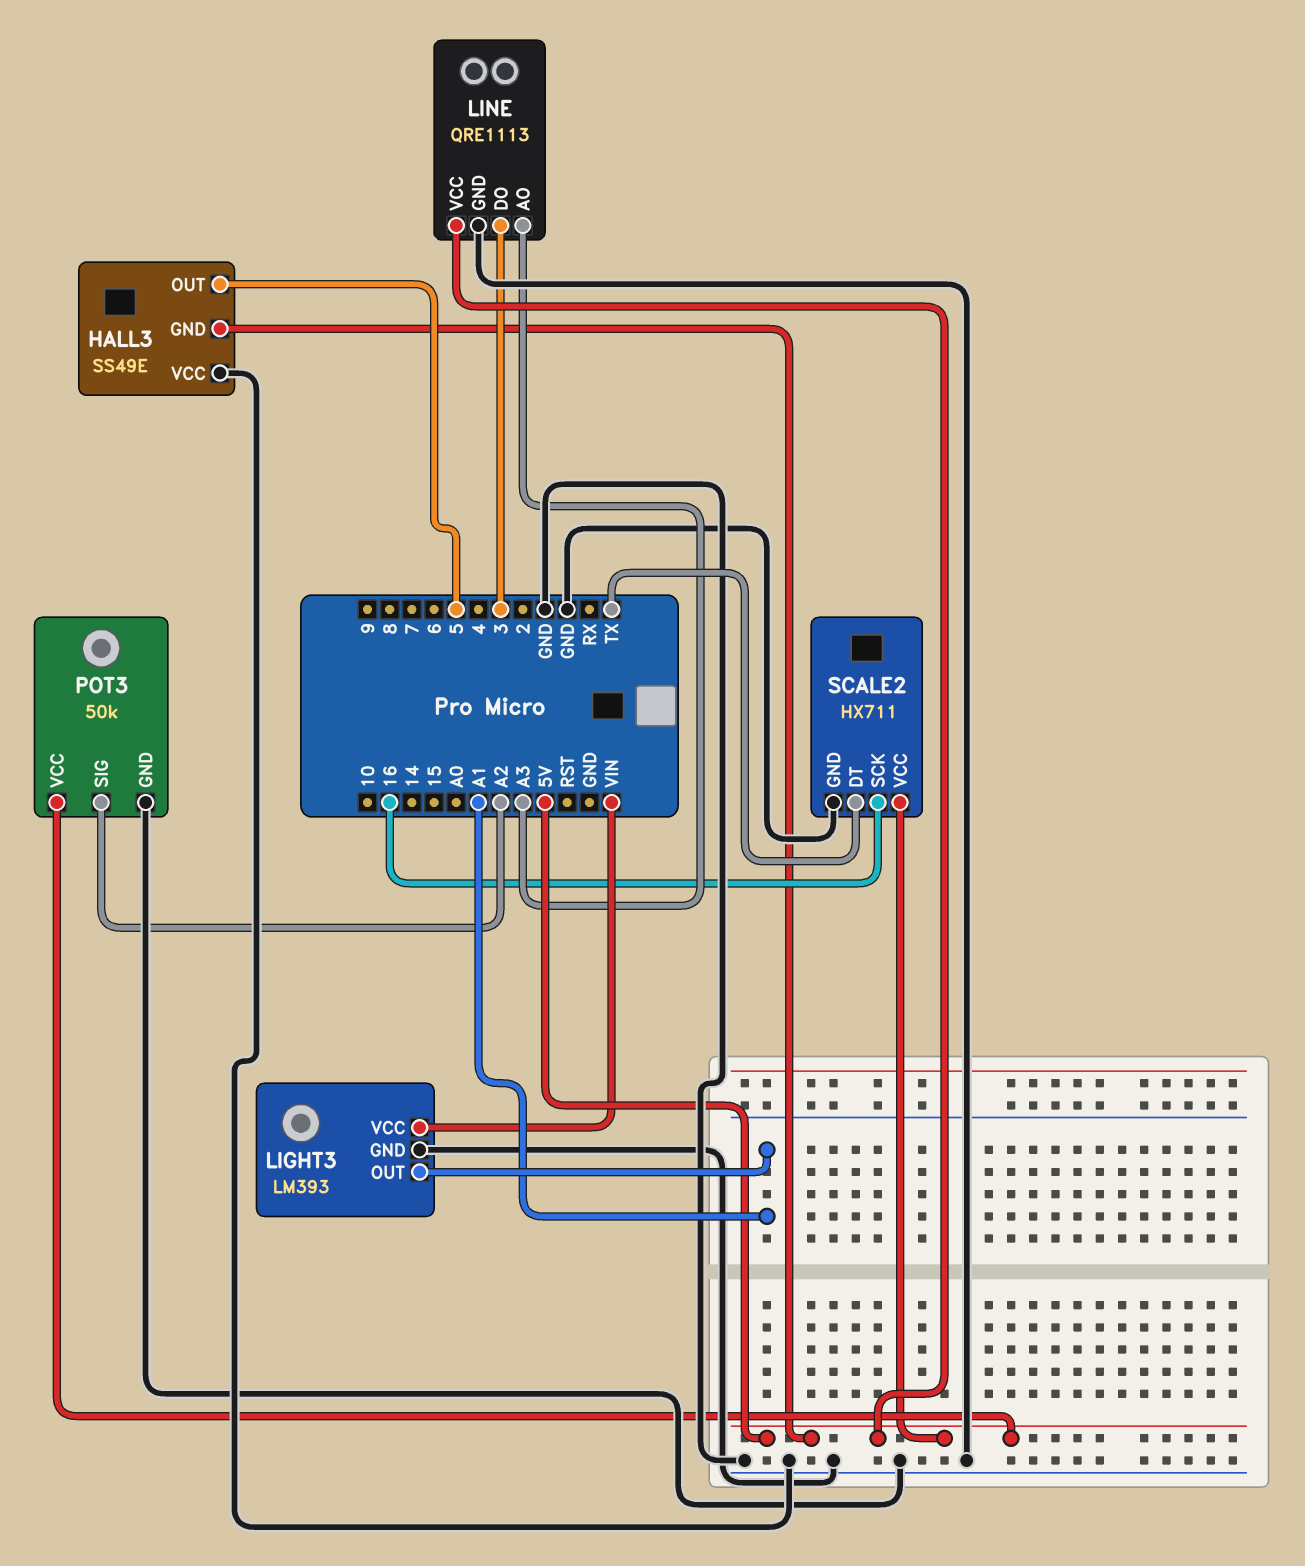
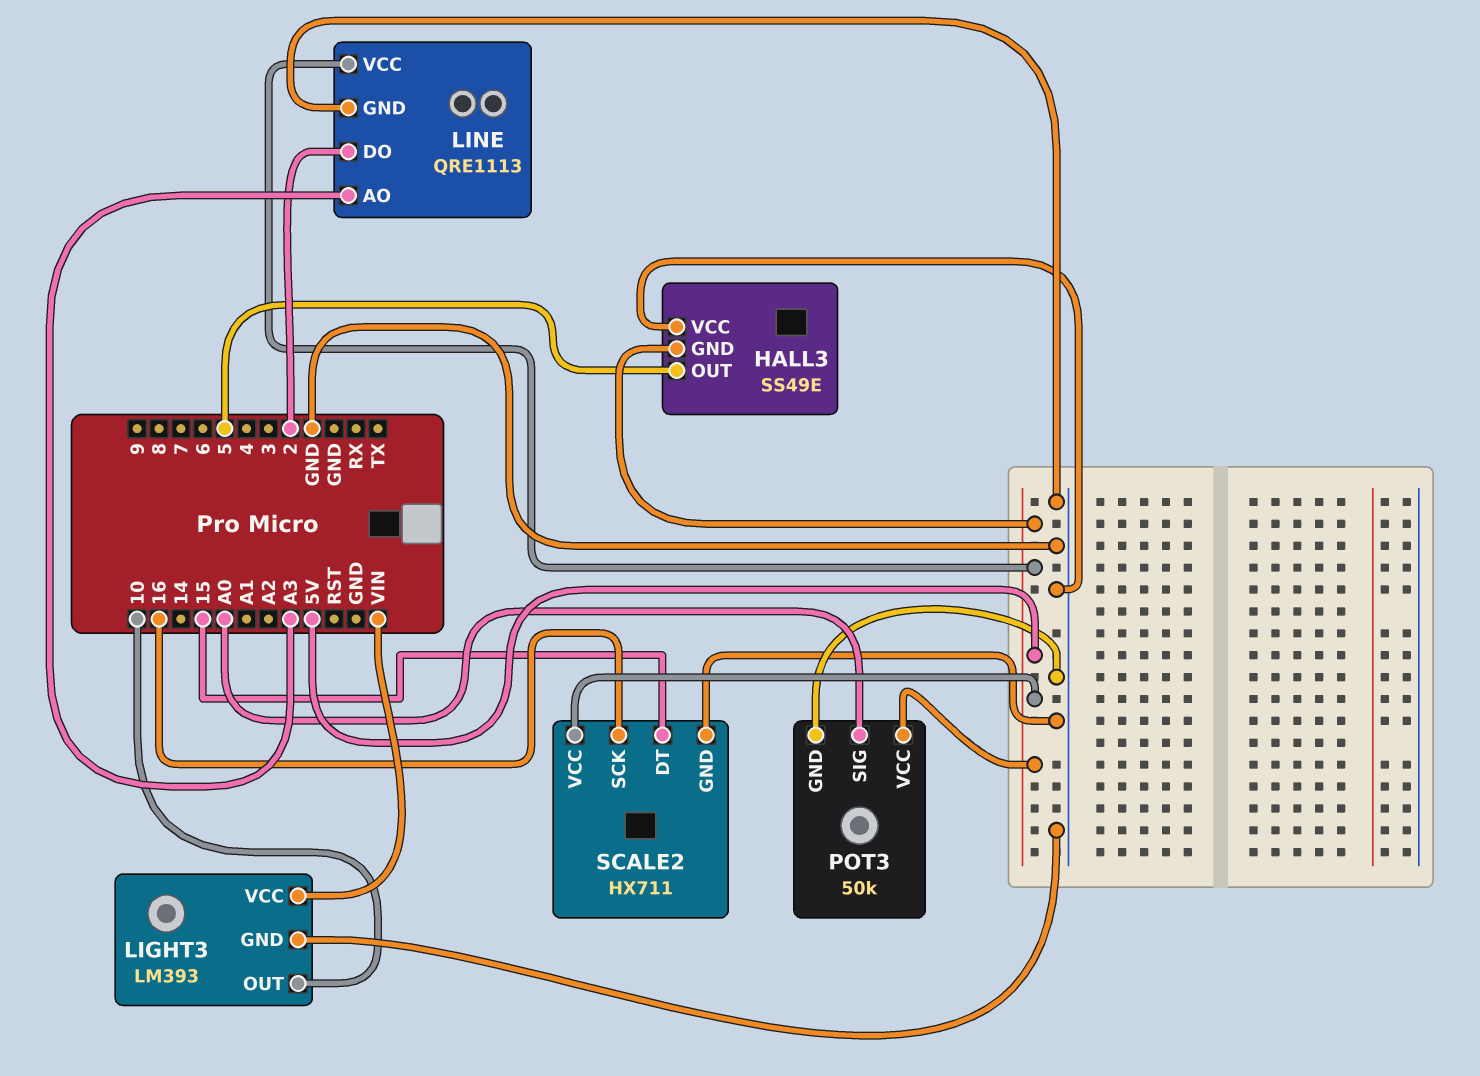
LIGHT3 pin OUT: A1 -> 10
LINE pin DO: 3 -> 2
POT3 pin SIG: A2 -> A0
SCALE2 pin DT: TX -> 15

